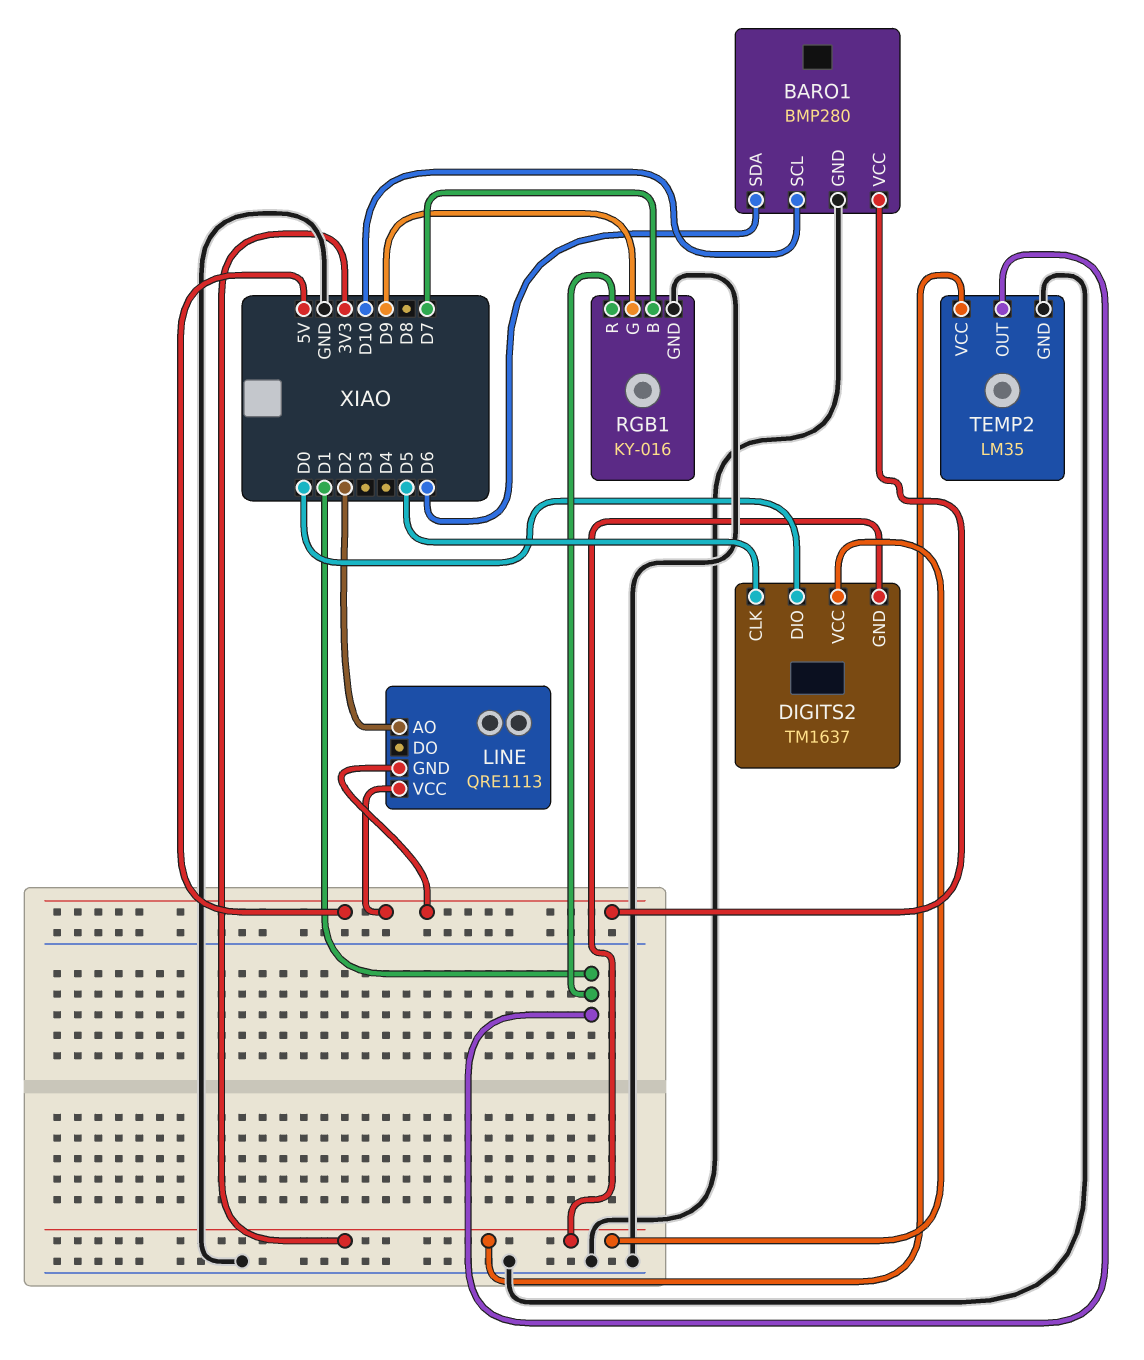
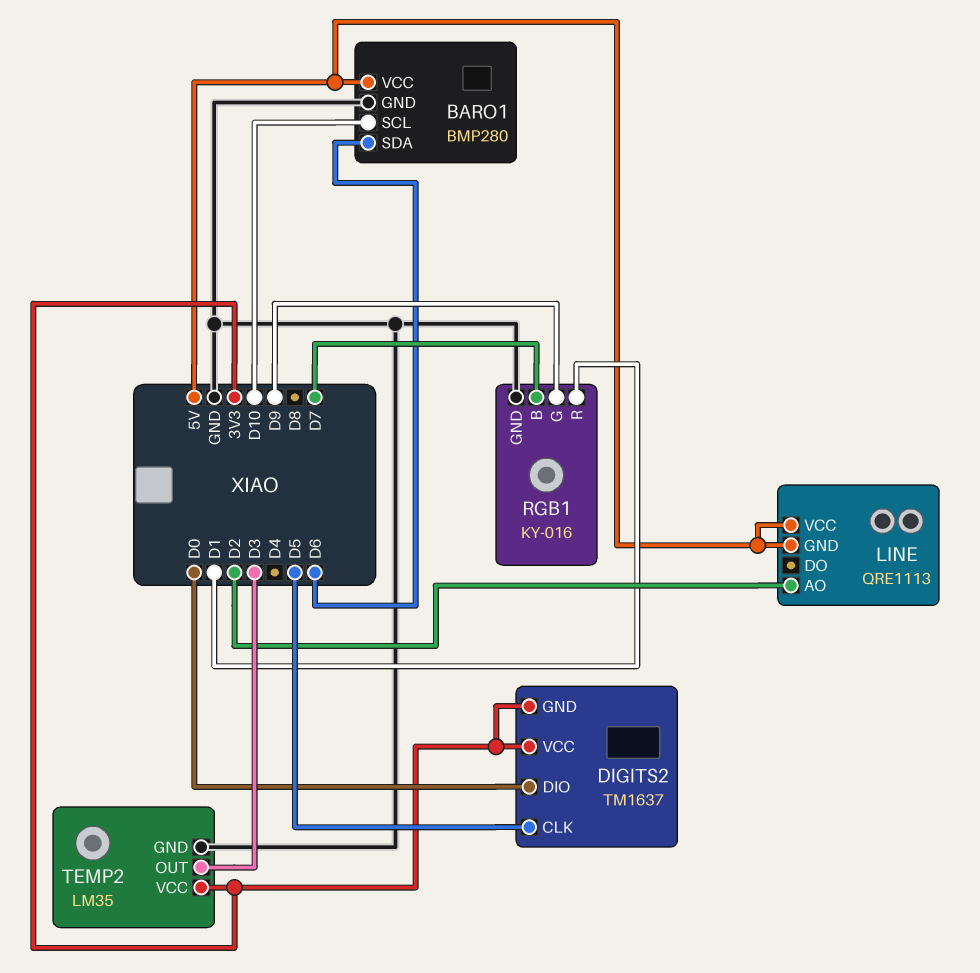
TEMP2 pin OUT: D1 -> D3

